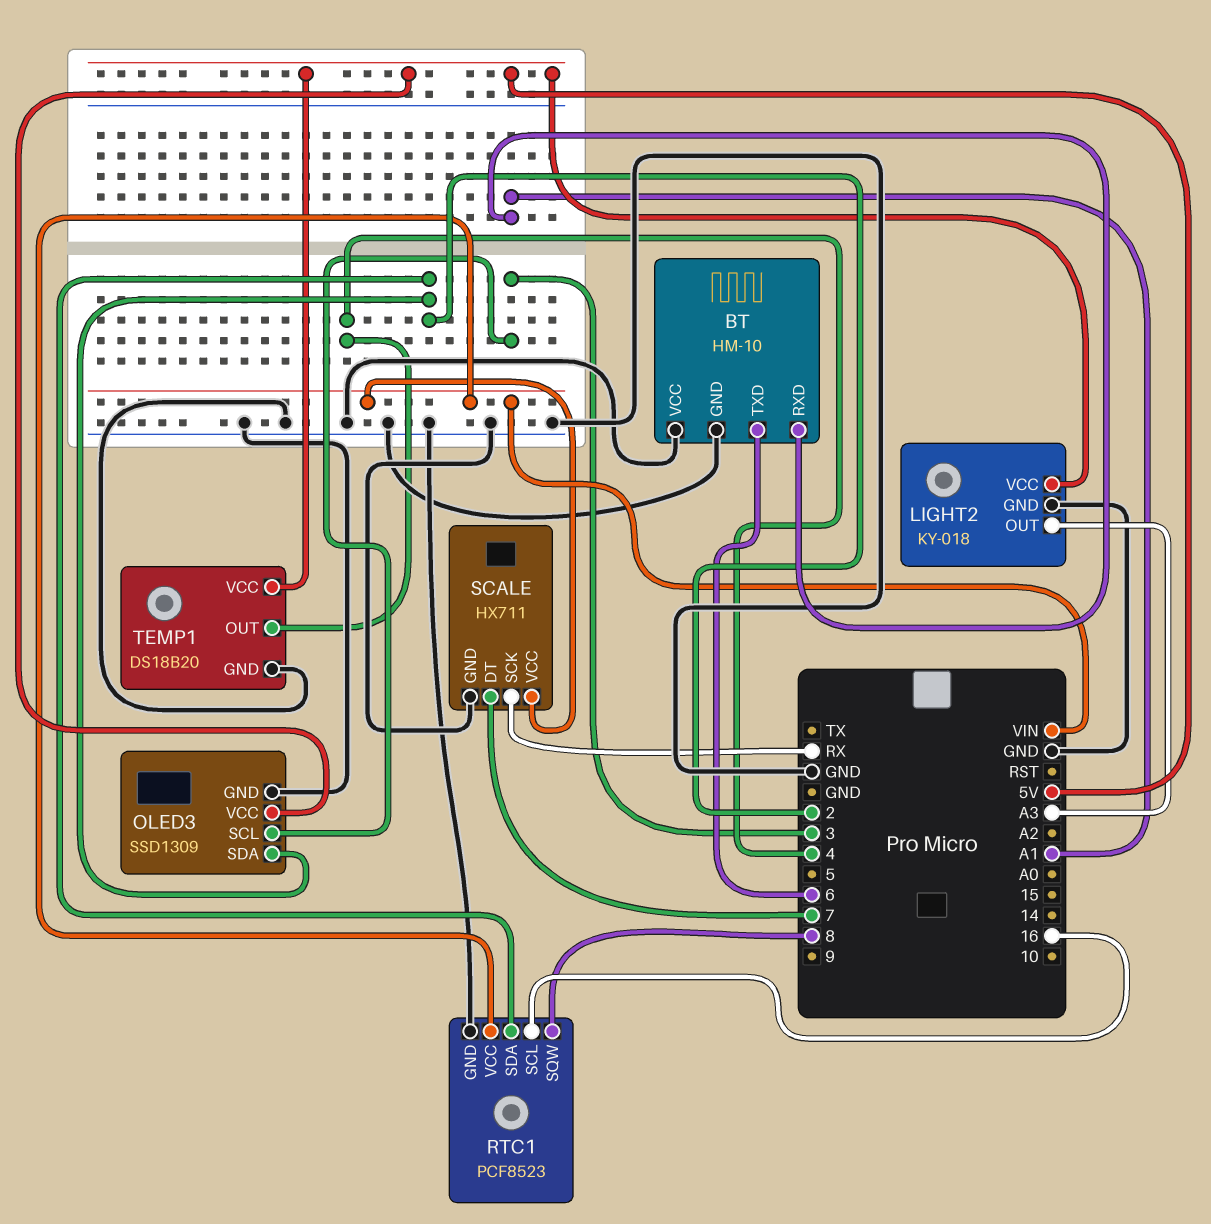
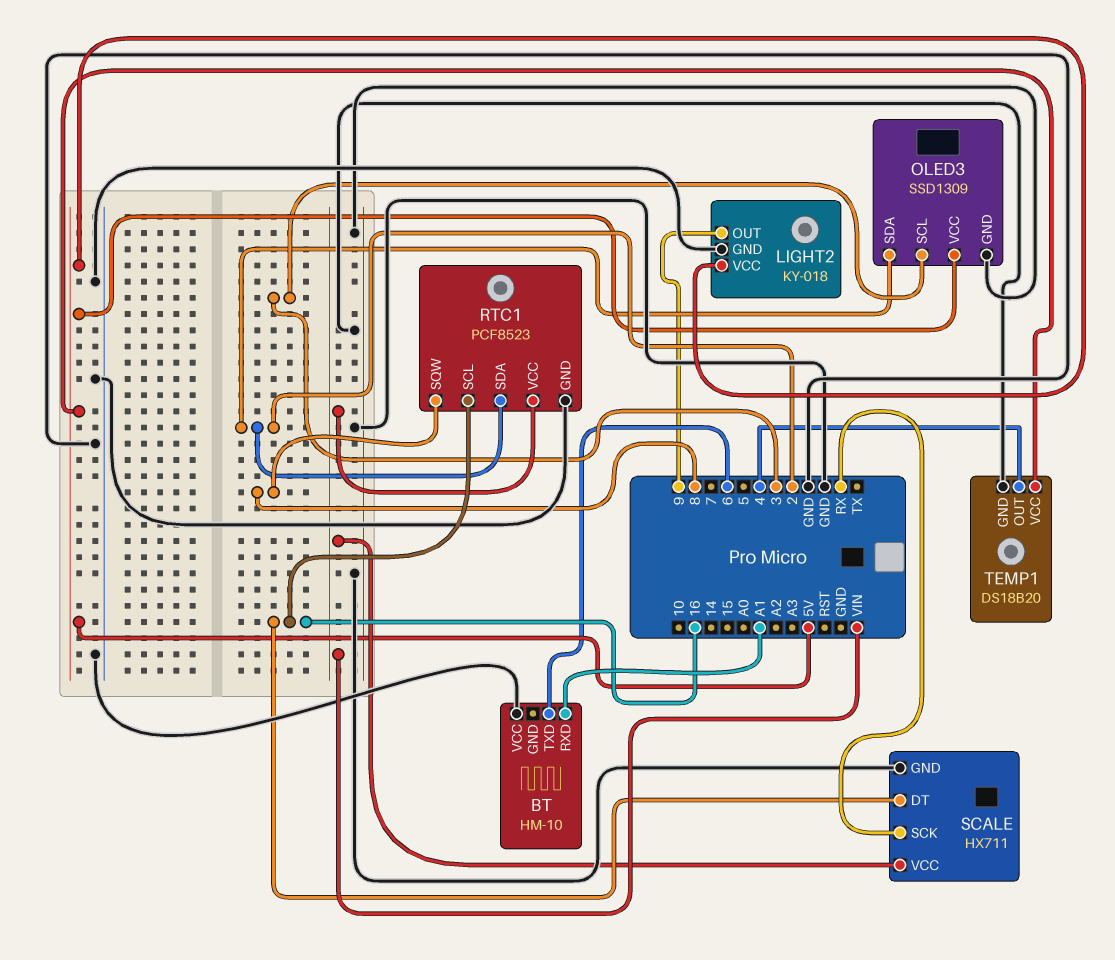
BT pin GND: GND -> none
LIGHT2 pin OUT: A3 -> 9
SCALE pin DT: 7 -> 16

